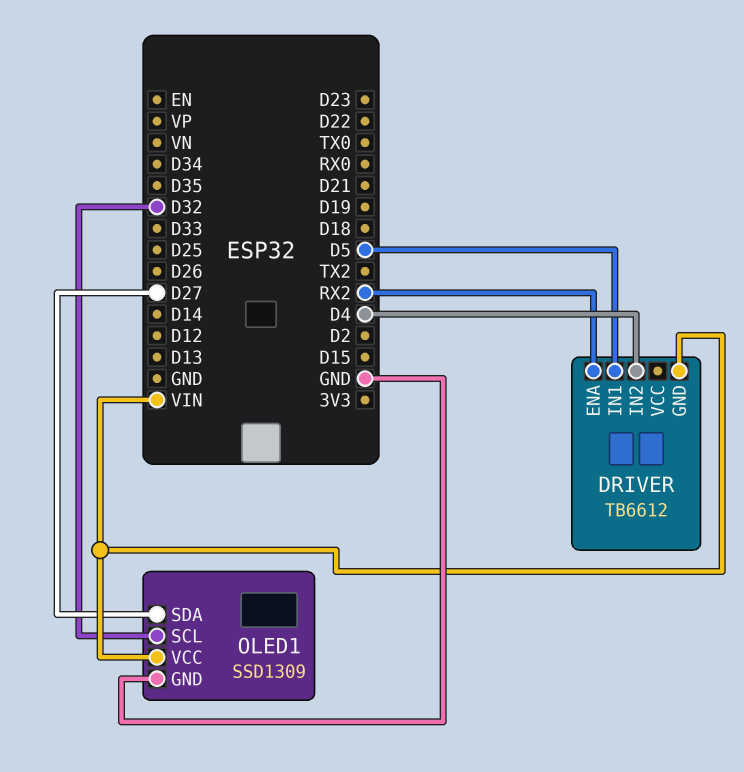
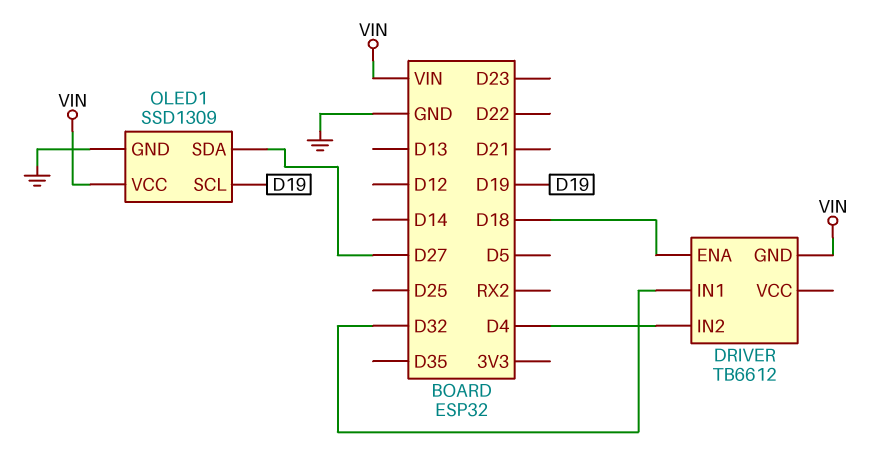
DRIVER pin ENA: RX2 -> D18
DRIVER pin IN1: D5 -> D32
OLED1 pin SCL: D32 -> D19

